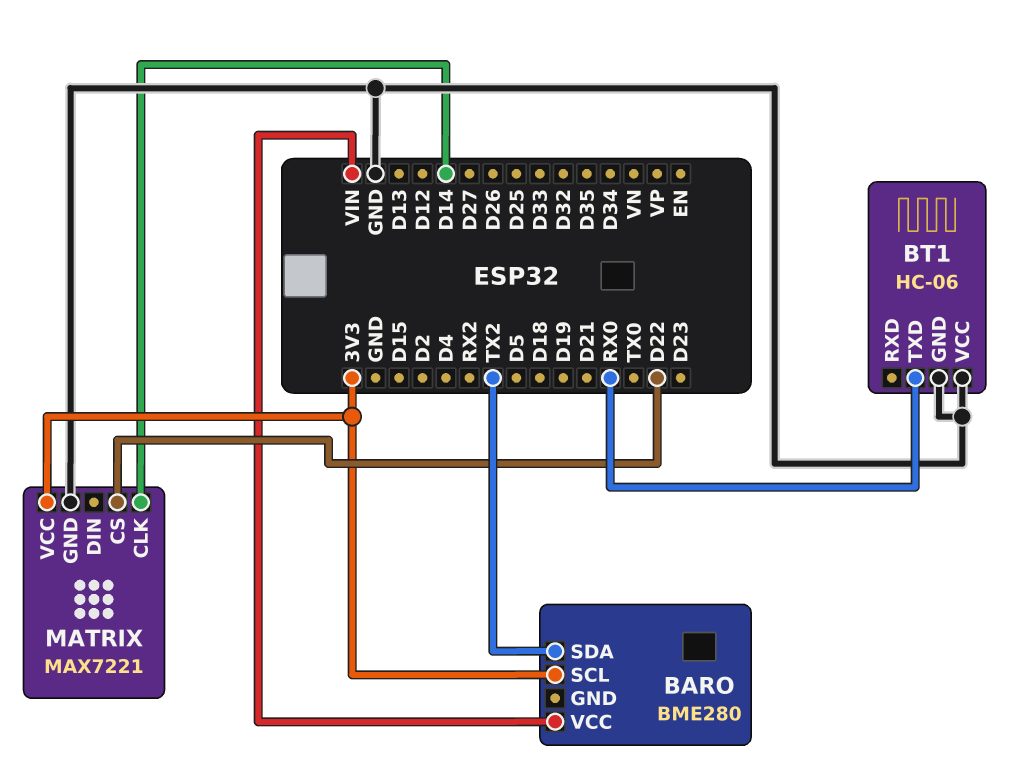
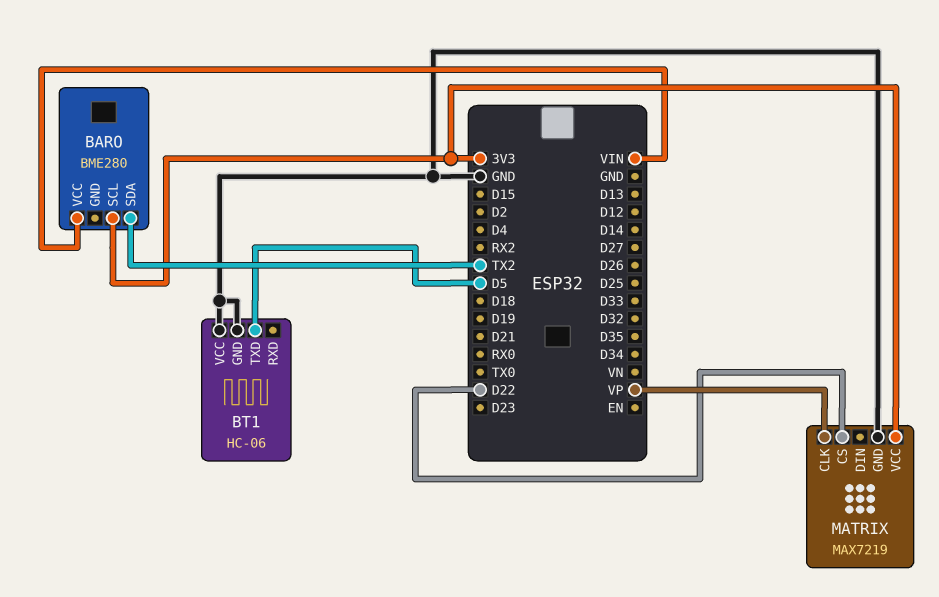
BT1 pin TXD: RX0 -> D5
MATRIX: MAX7221 -> MAX7219
MATRIX pin CLK: D14 -> VP

